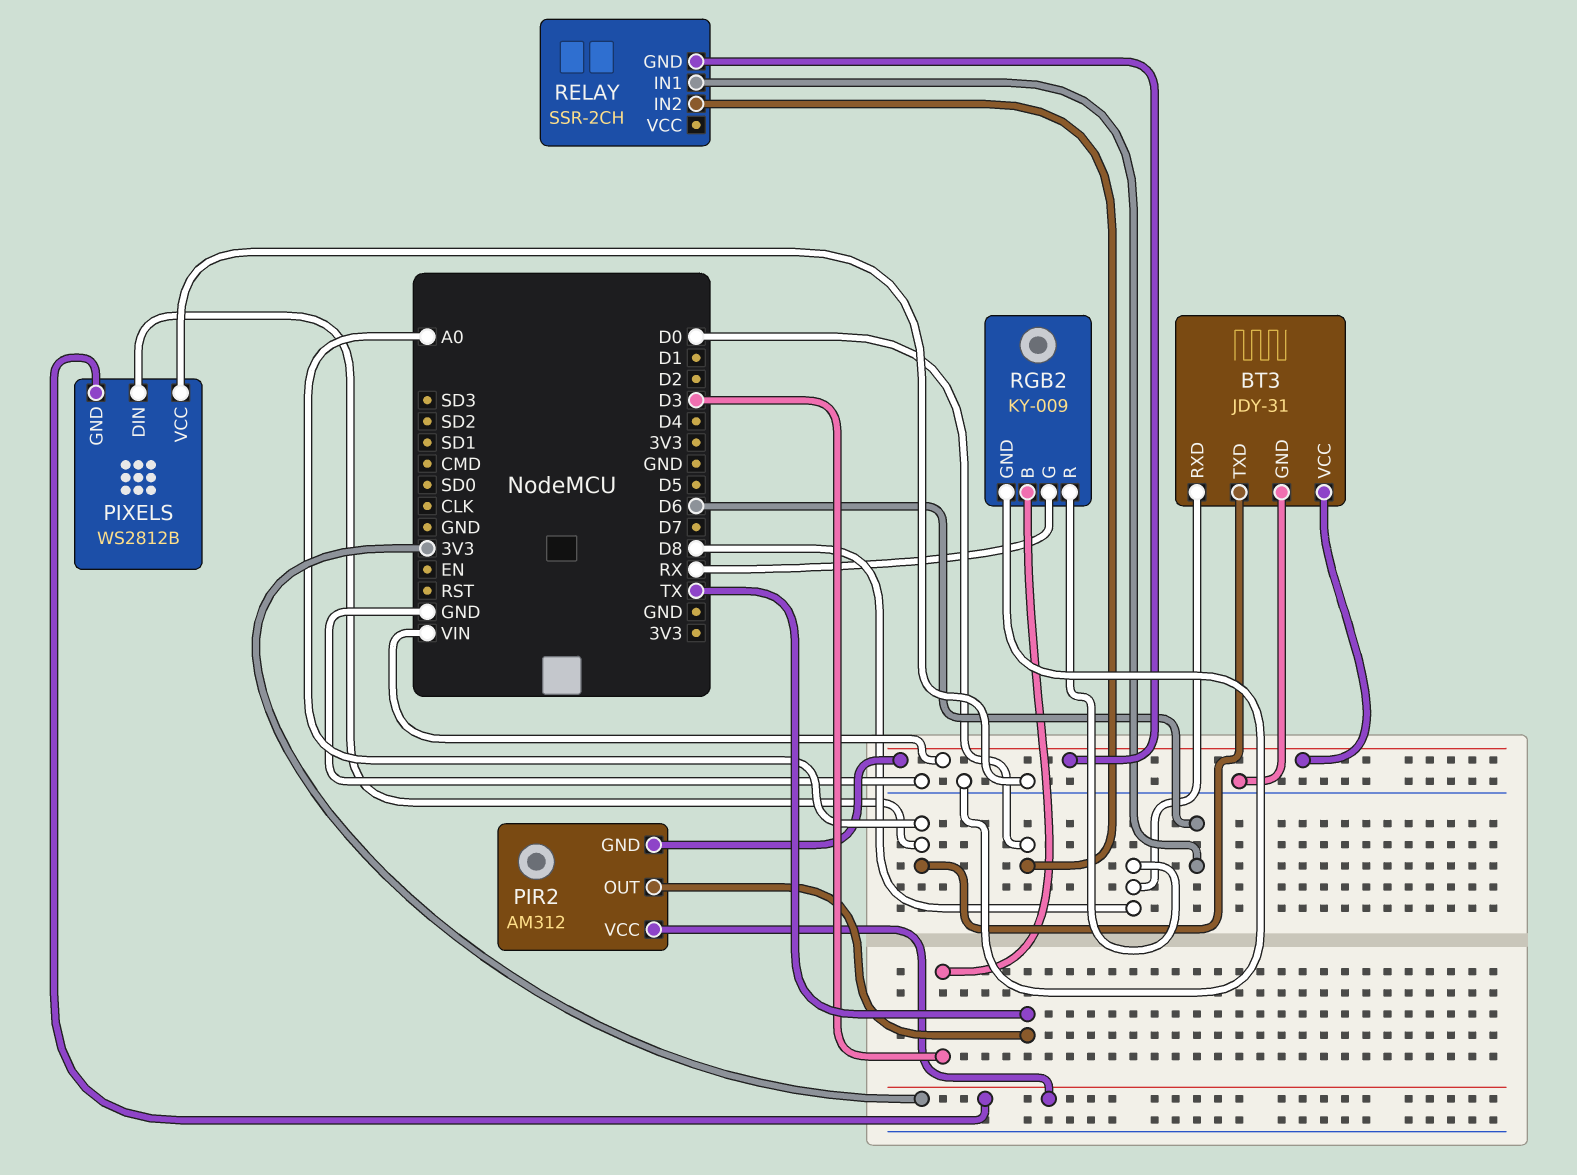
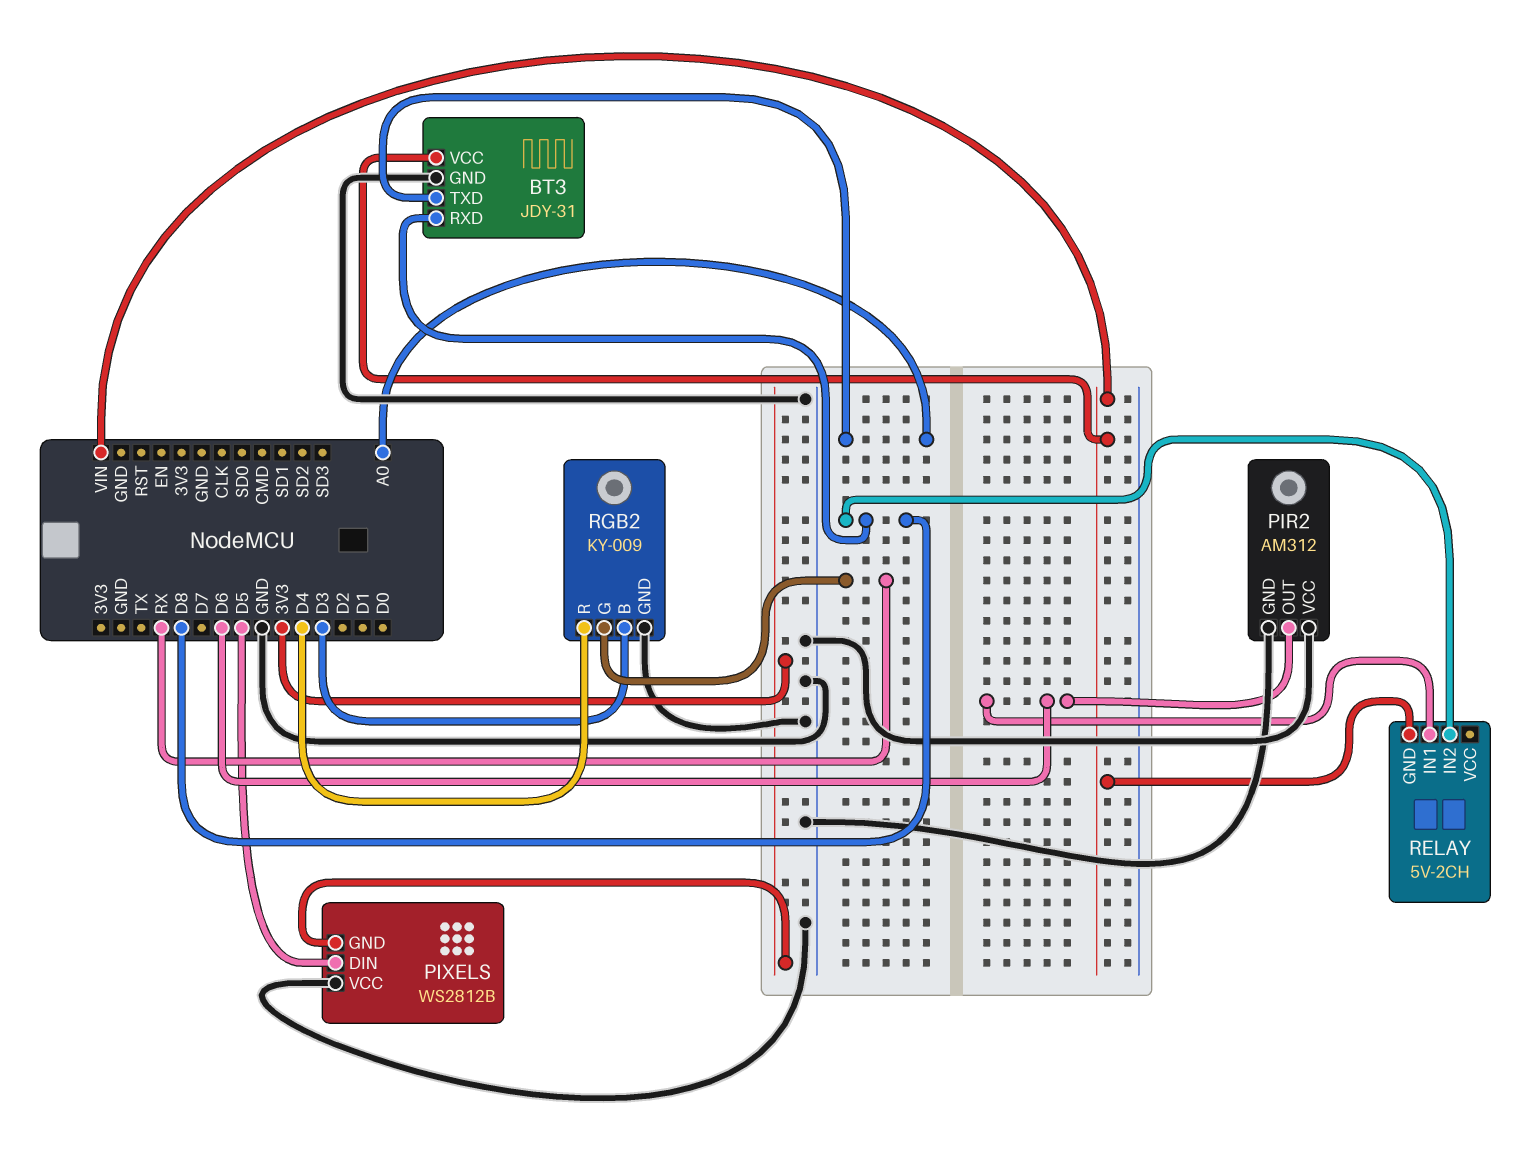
PIR2 pin GND: VIN -> GND
PIR2 pin OUT: TX -> D6
PIR2 pin VCC: 3V3 -> GND
PIXELS pin DIN: A0 -> D5
RELAY: SSR-2CH -> 5V-2CH
RELAY pin IN2: D0 -> D8
RGB2 pin R: D8 -> D4

